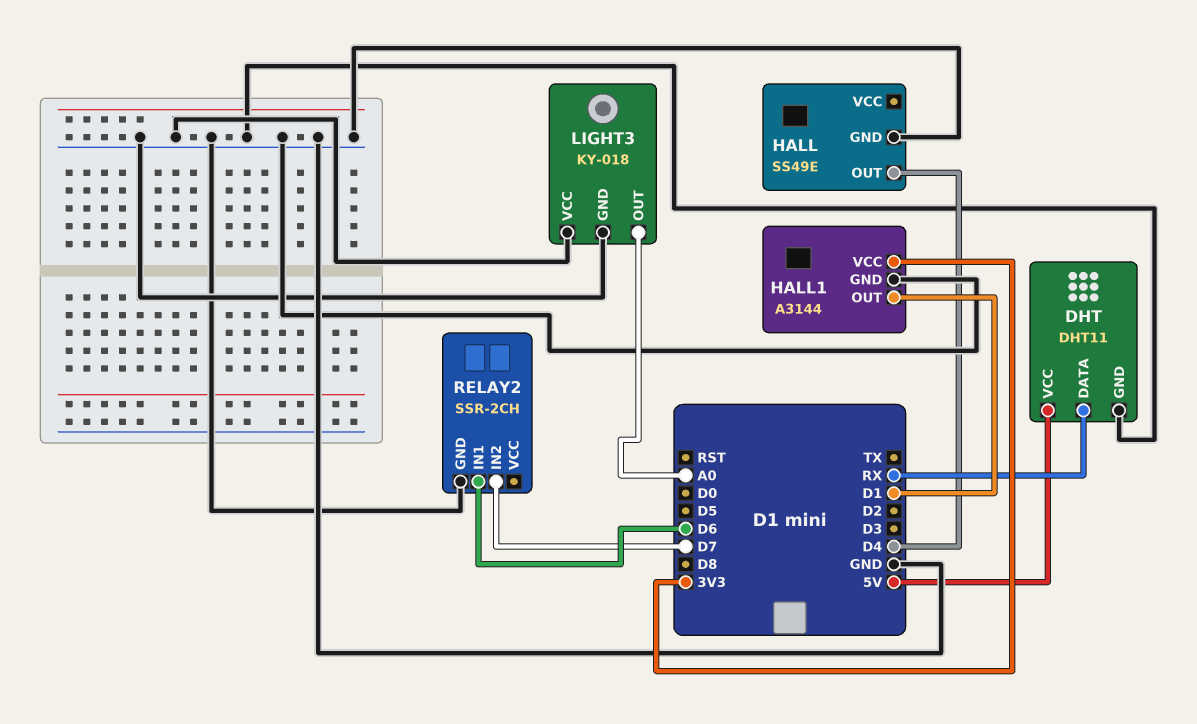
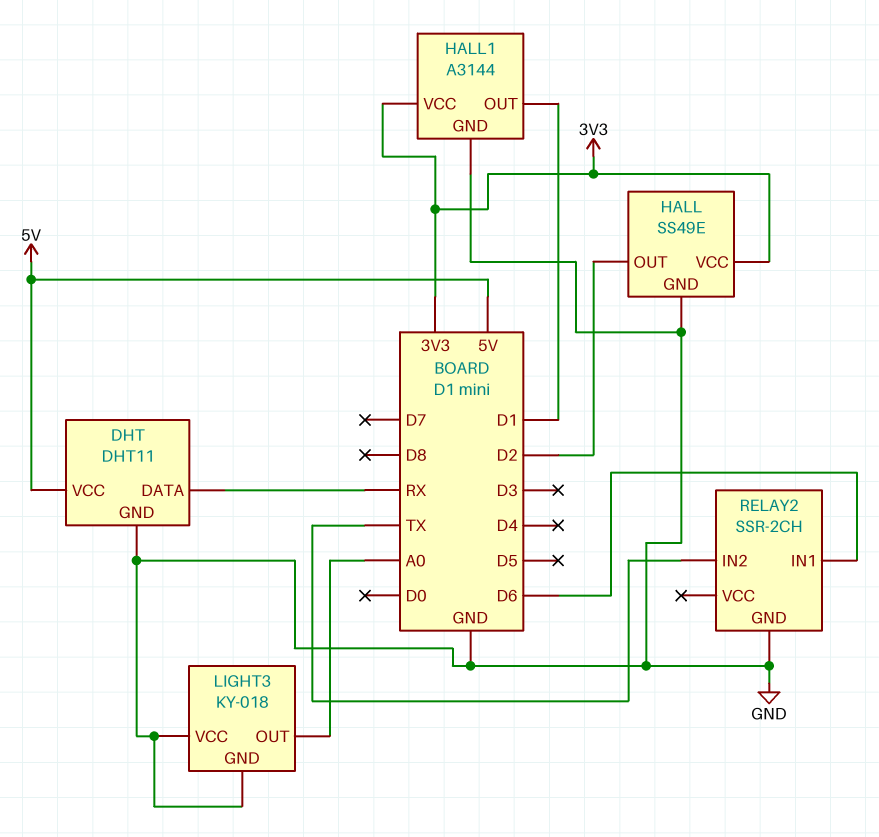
HALL pin OUT: D4 -> D2
HALL pin VCC: none -> 3V3
RELAY2 pin IN2: D7 -> TX

